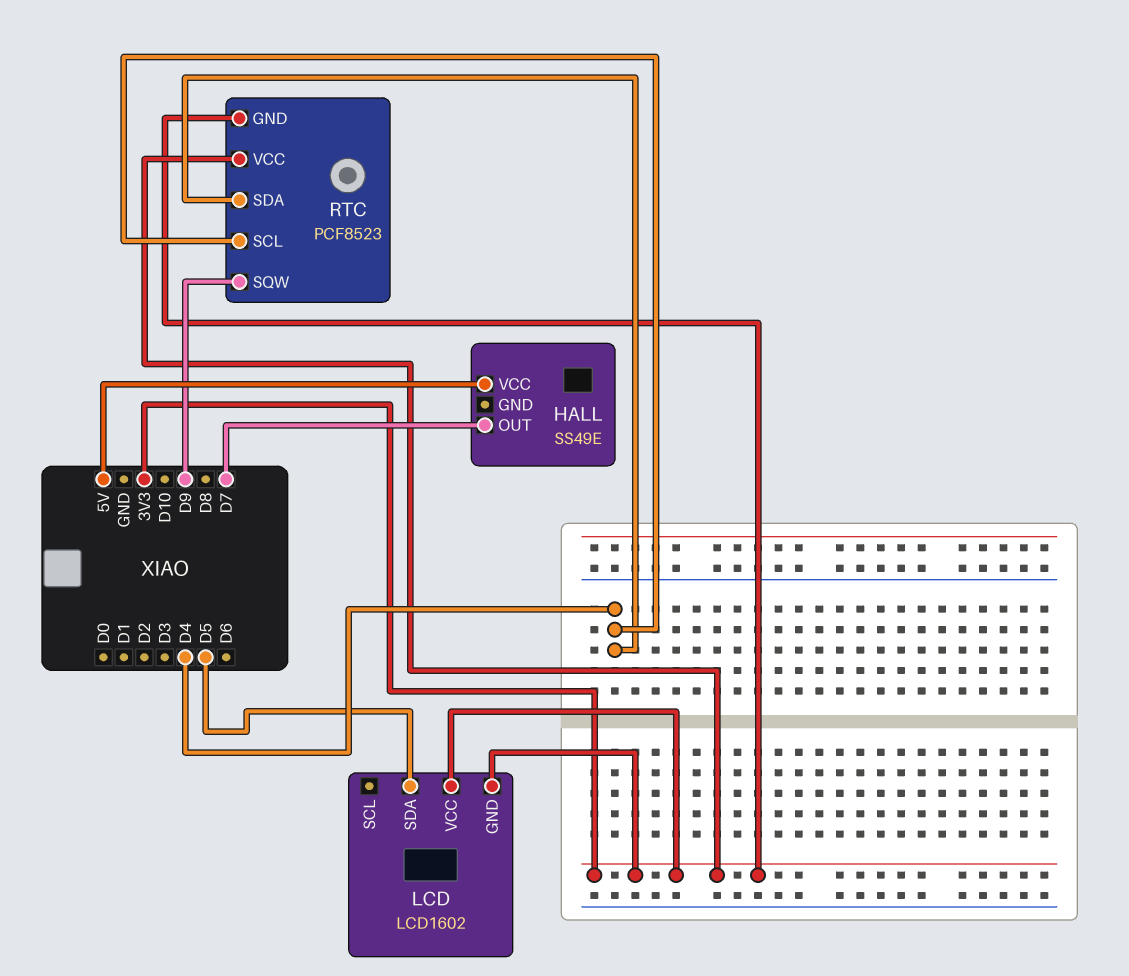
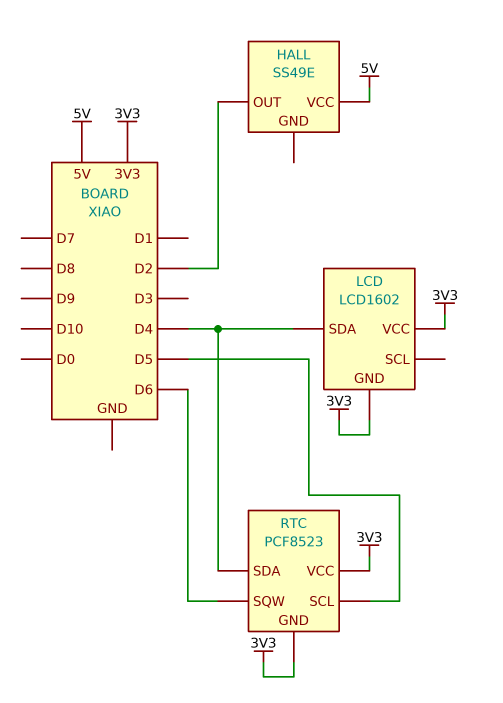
HALL pin OUT: D7 -> D2
LCD pin SDA: D5 -> D4
RTC pin SCL: D4 -> D5
RTC pin SQW: D9 -> D6

